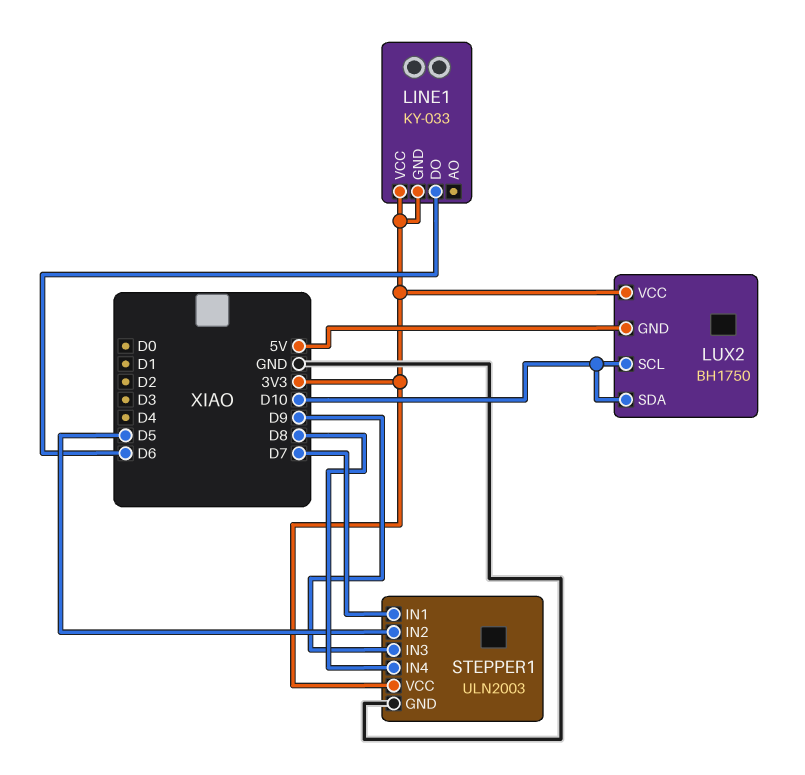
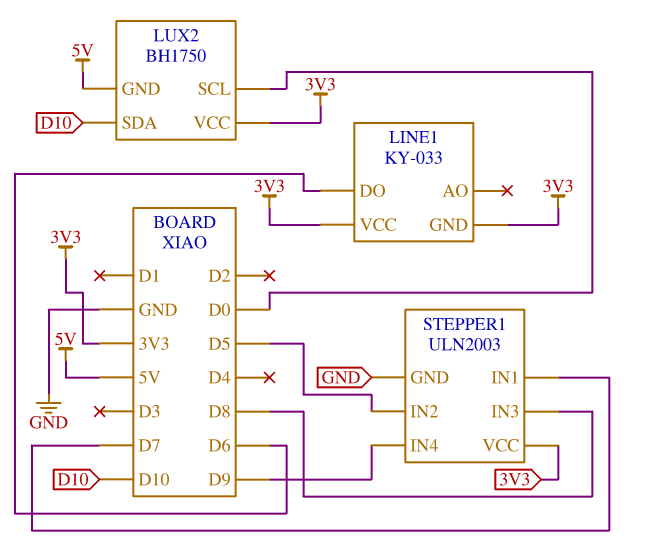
LUX2 pin SCL: D10 -> D0
STEPPER1 pin IN3: D9 -> D8
STEPPER1 pin IN4: D8 -> D9

